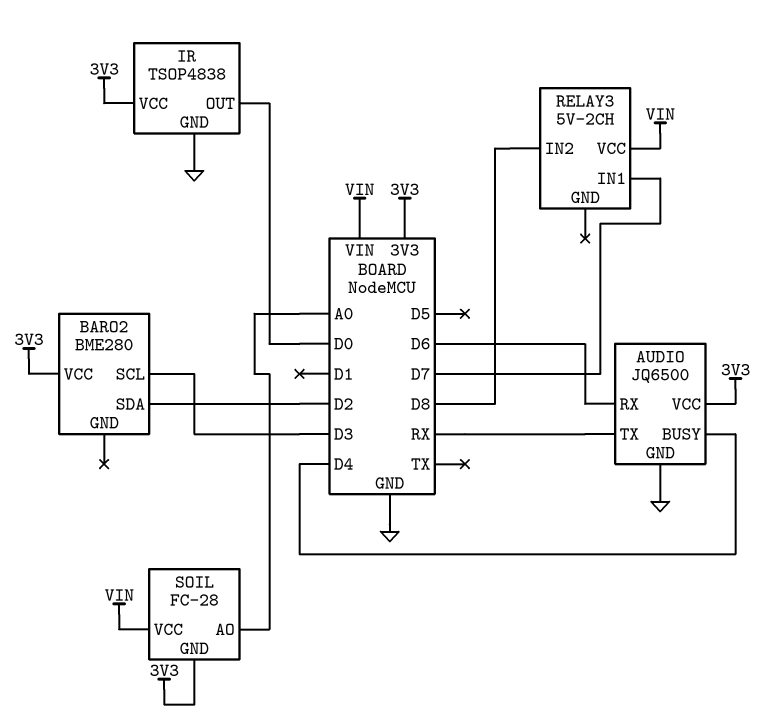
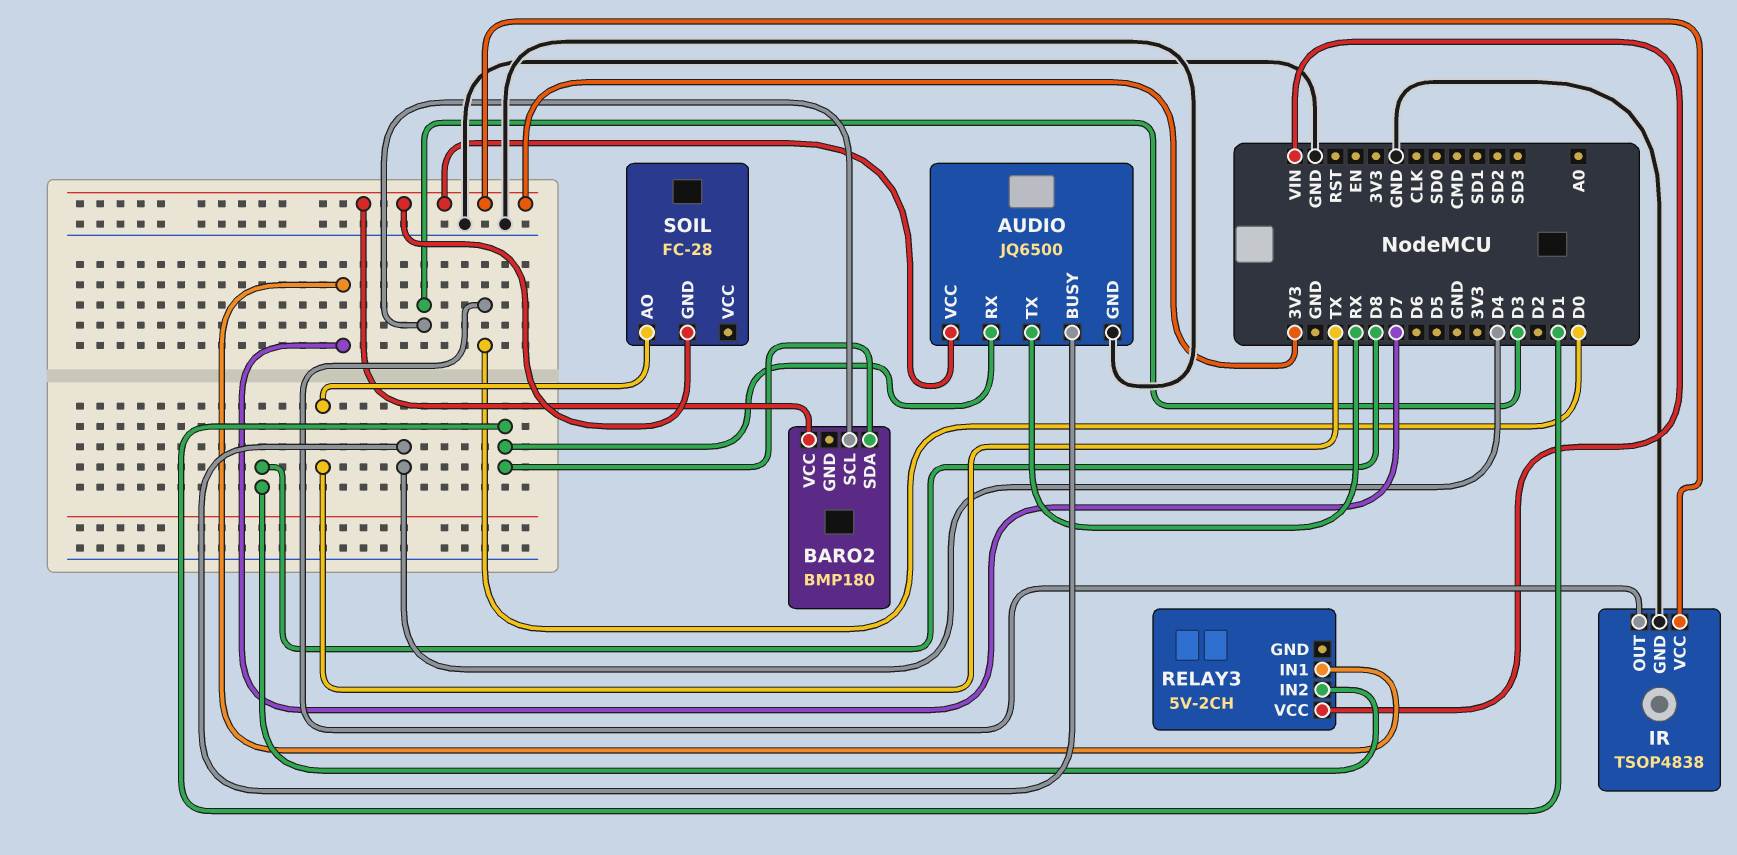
AUDIO pin RX: D6 -> D1
BARO2: BME280 -> BMP180
BARO2 pin SDA: D2 -> D1
SOIL pin AO: A0 -> TX
SOIL pin VCC: VIN -> none

